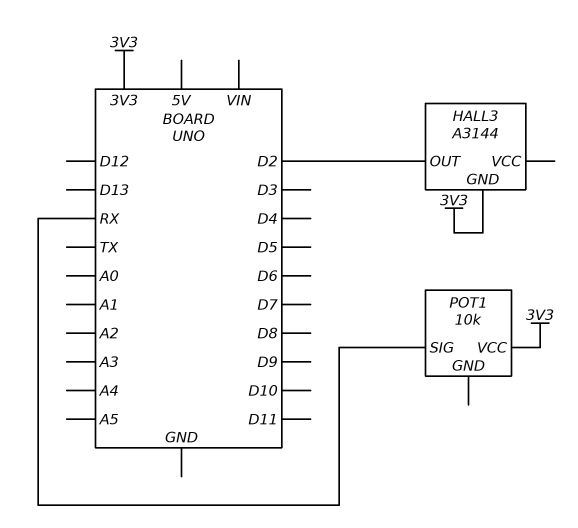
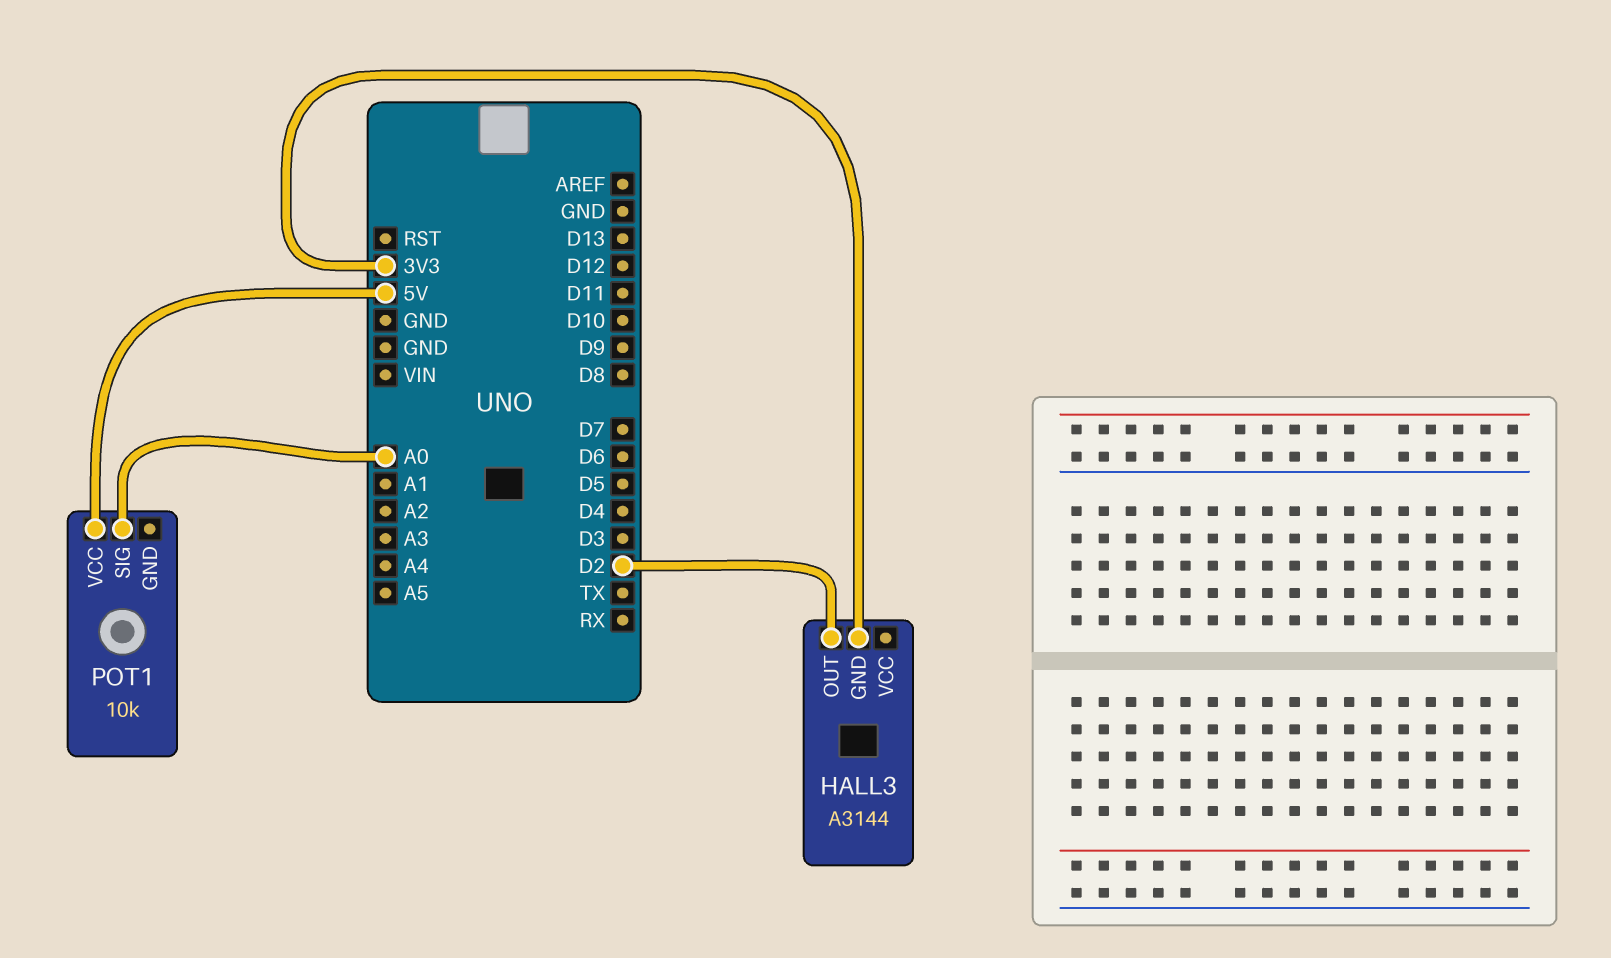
POT1 pin SIG: RX -> A0
POT1 pin VCC: 3V3 -> 5V

